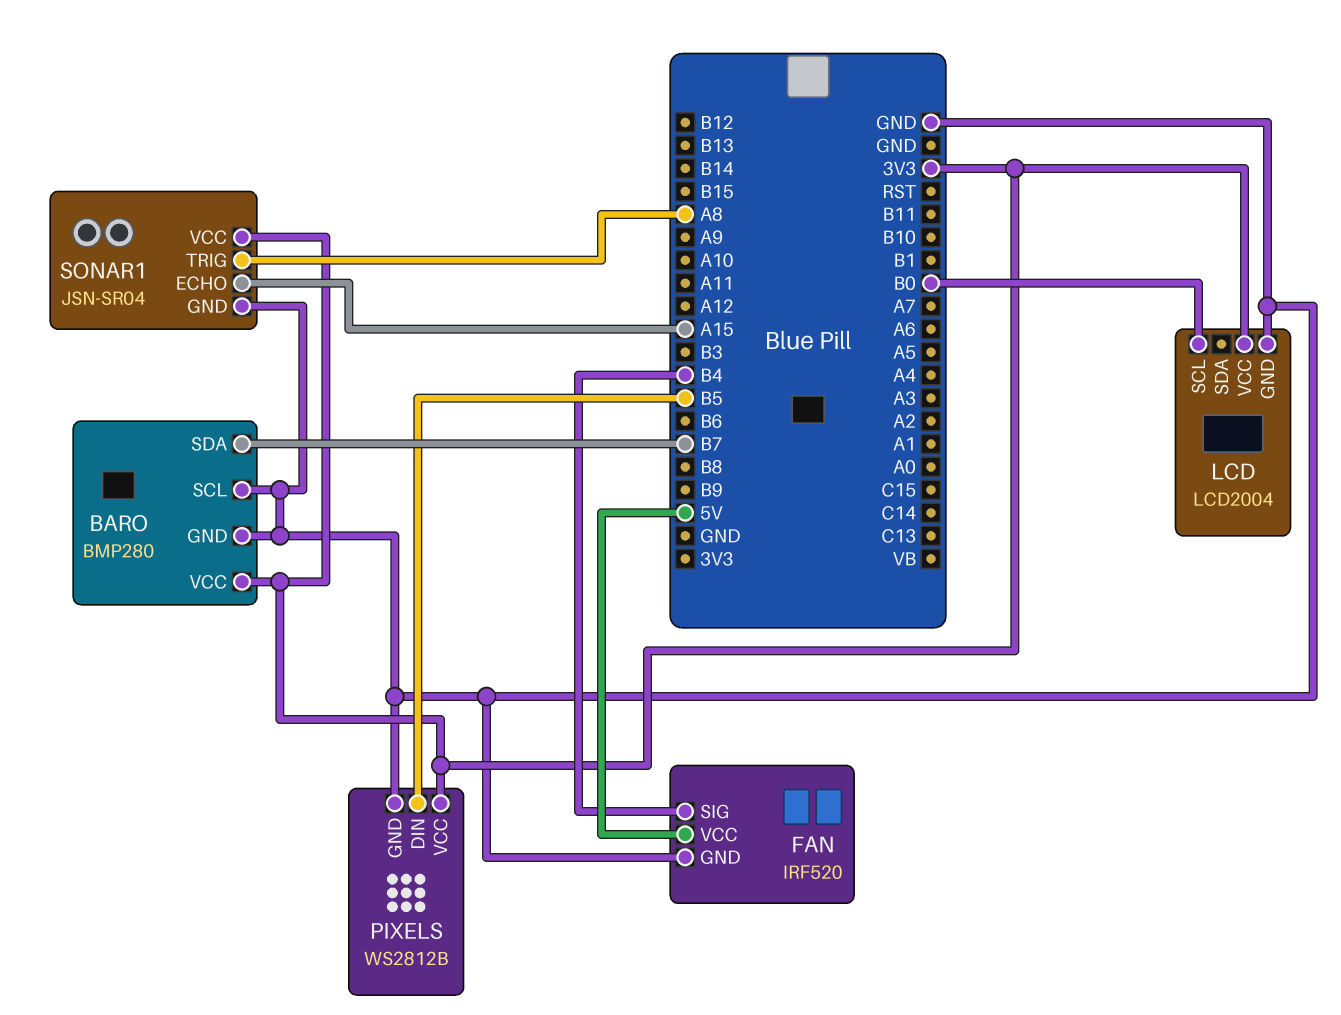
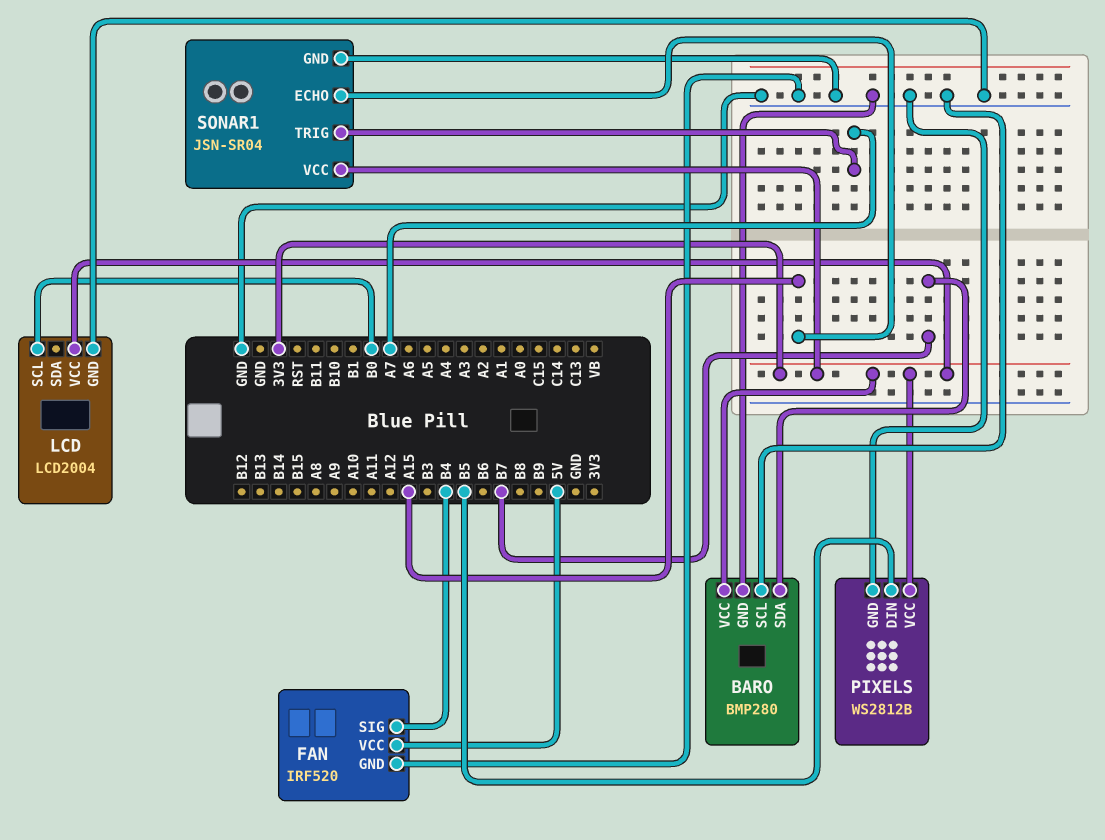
SONAR1 pin TRIG: A8 -> A7

